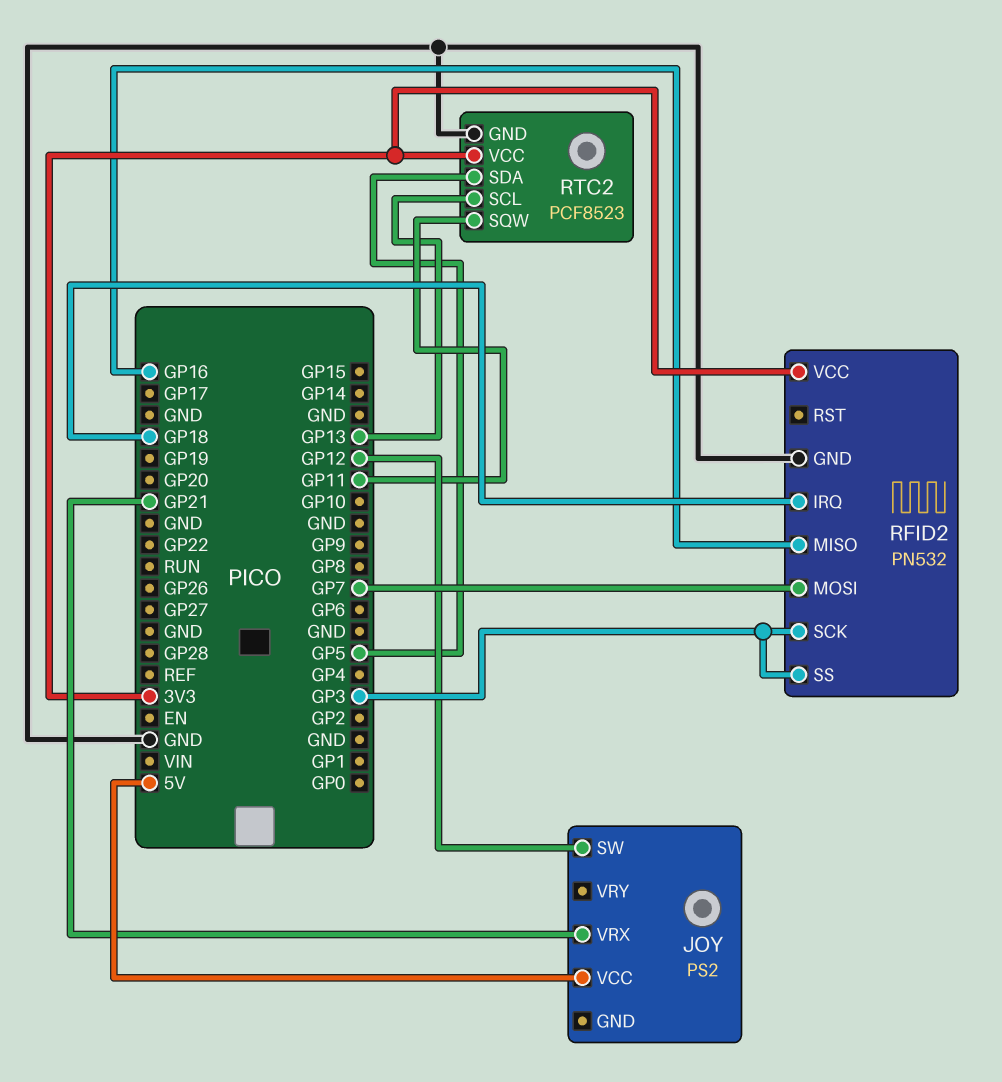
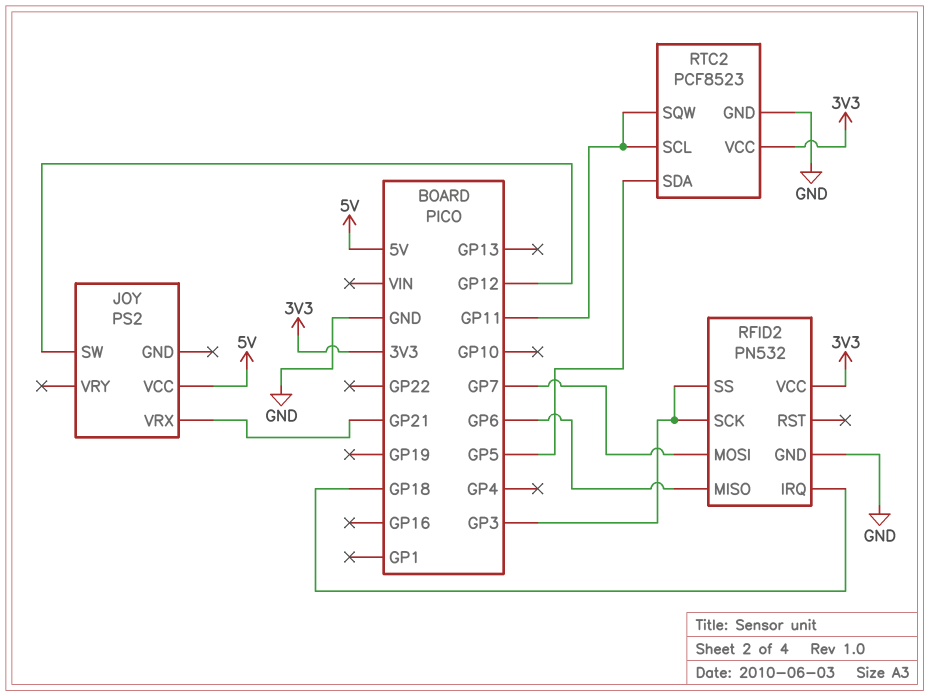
RFID2 pin MISO: GP16 -> GP6
RTC2 pin SCL: GP13 -> GP11

